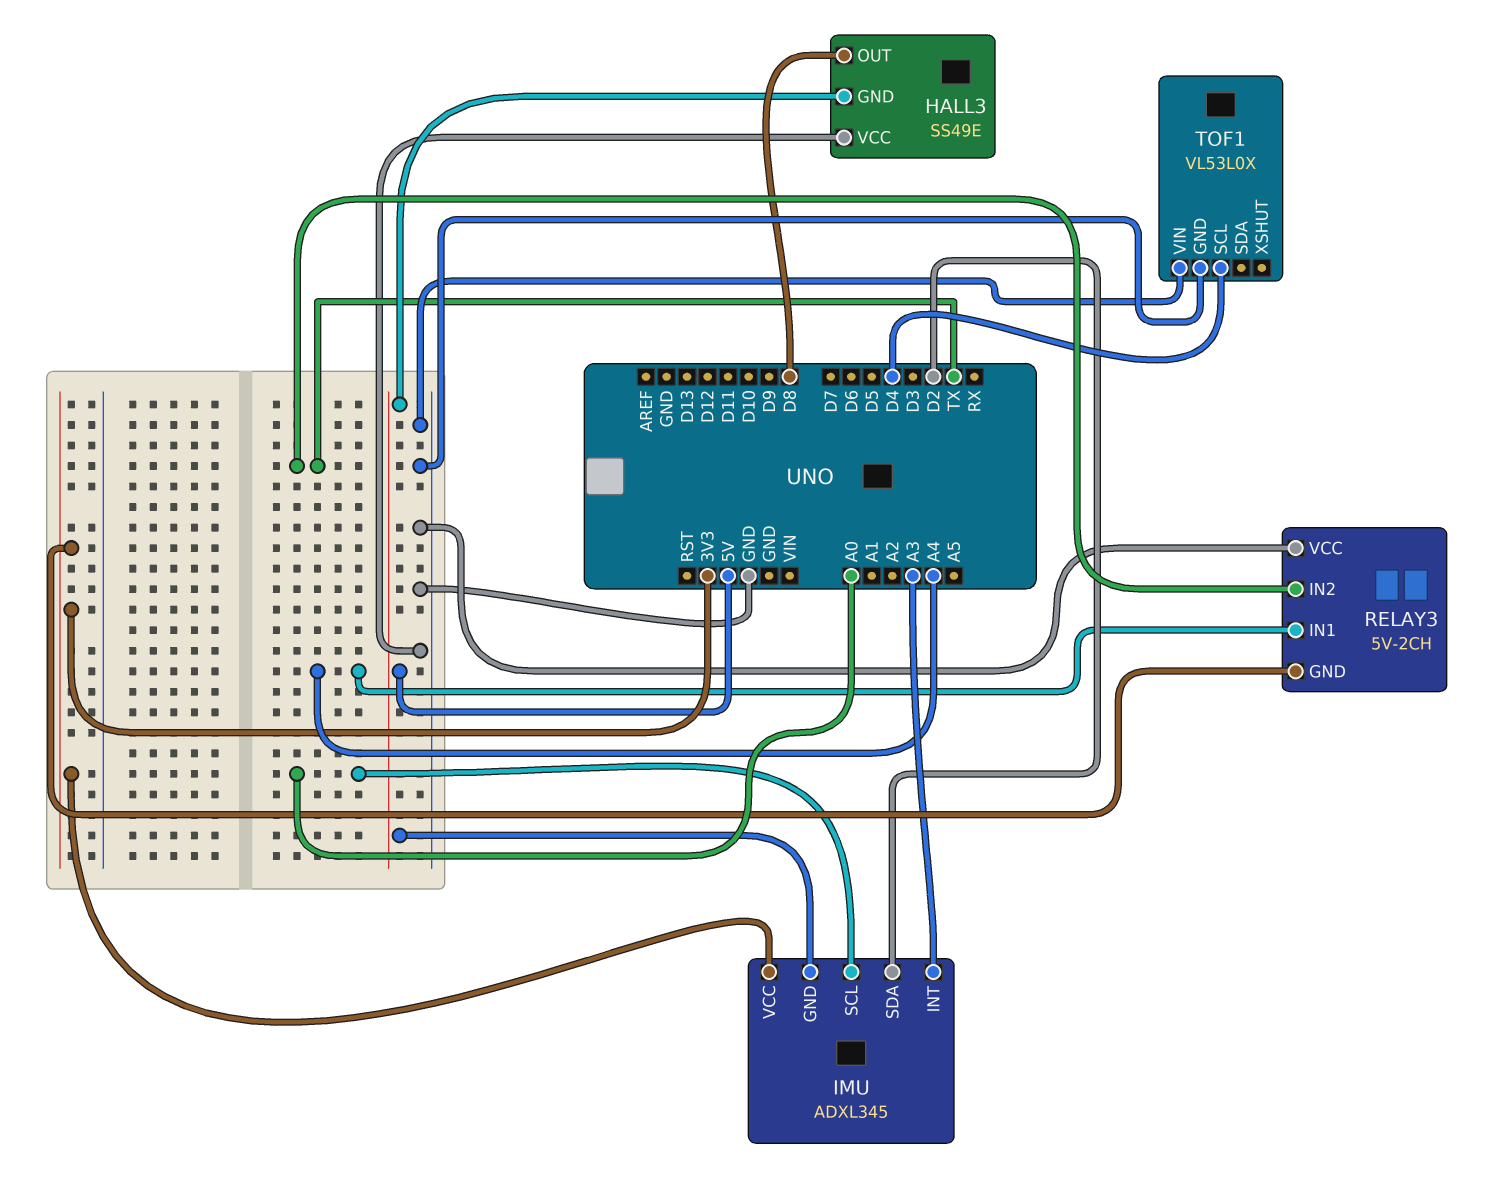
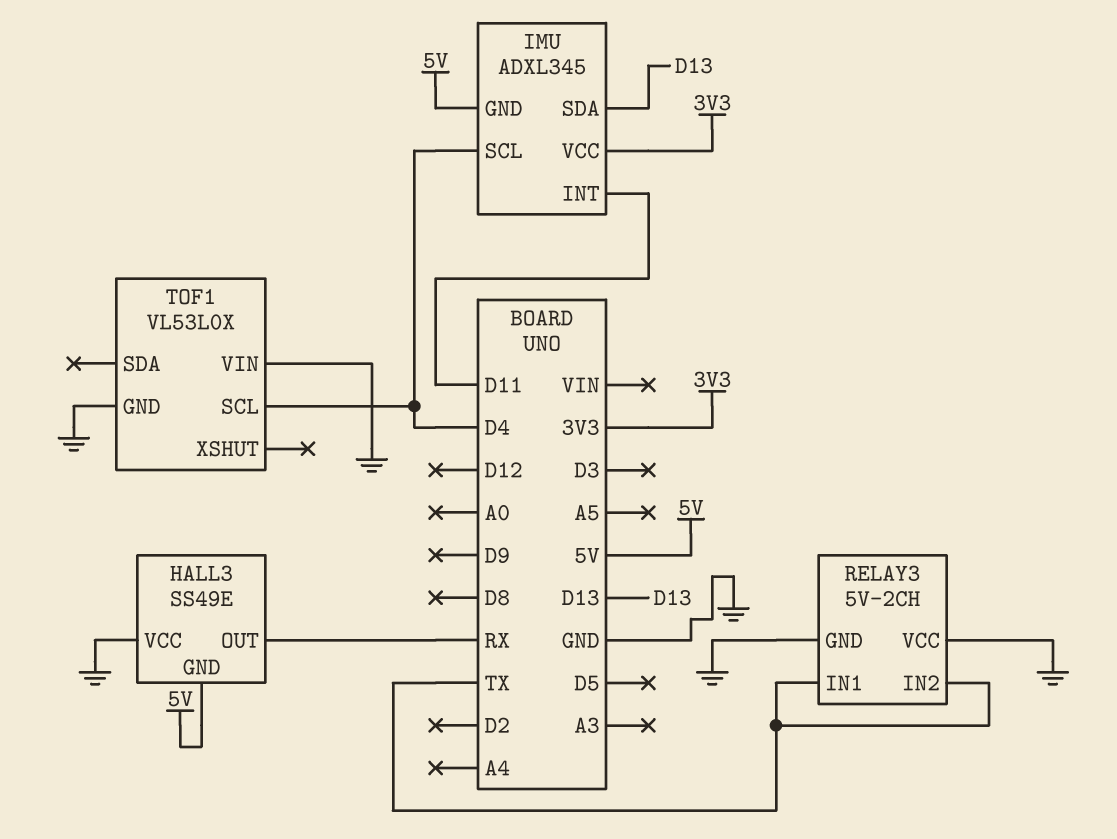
HALL3 pin OUT: D8 -> RX
IMU pin INT: A3 -> D11
IMU pin SCL: A0 -> D4
IMU pin SDA: D2 -> D13
RELAY3 pin GND: 3V3 -> GND
RELAY3 pin IN1: A4 -> TX

